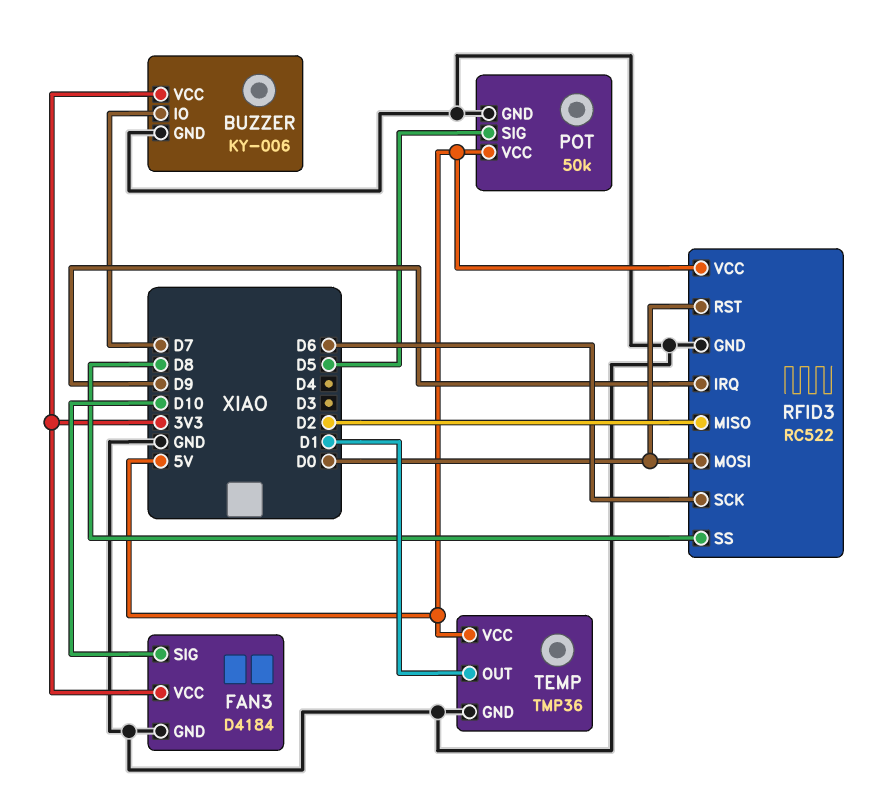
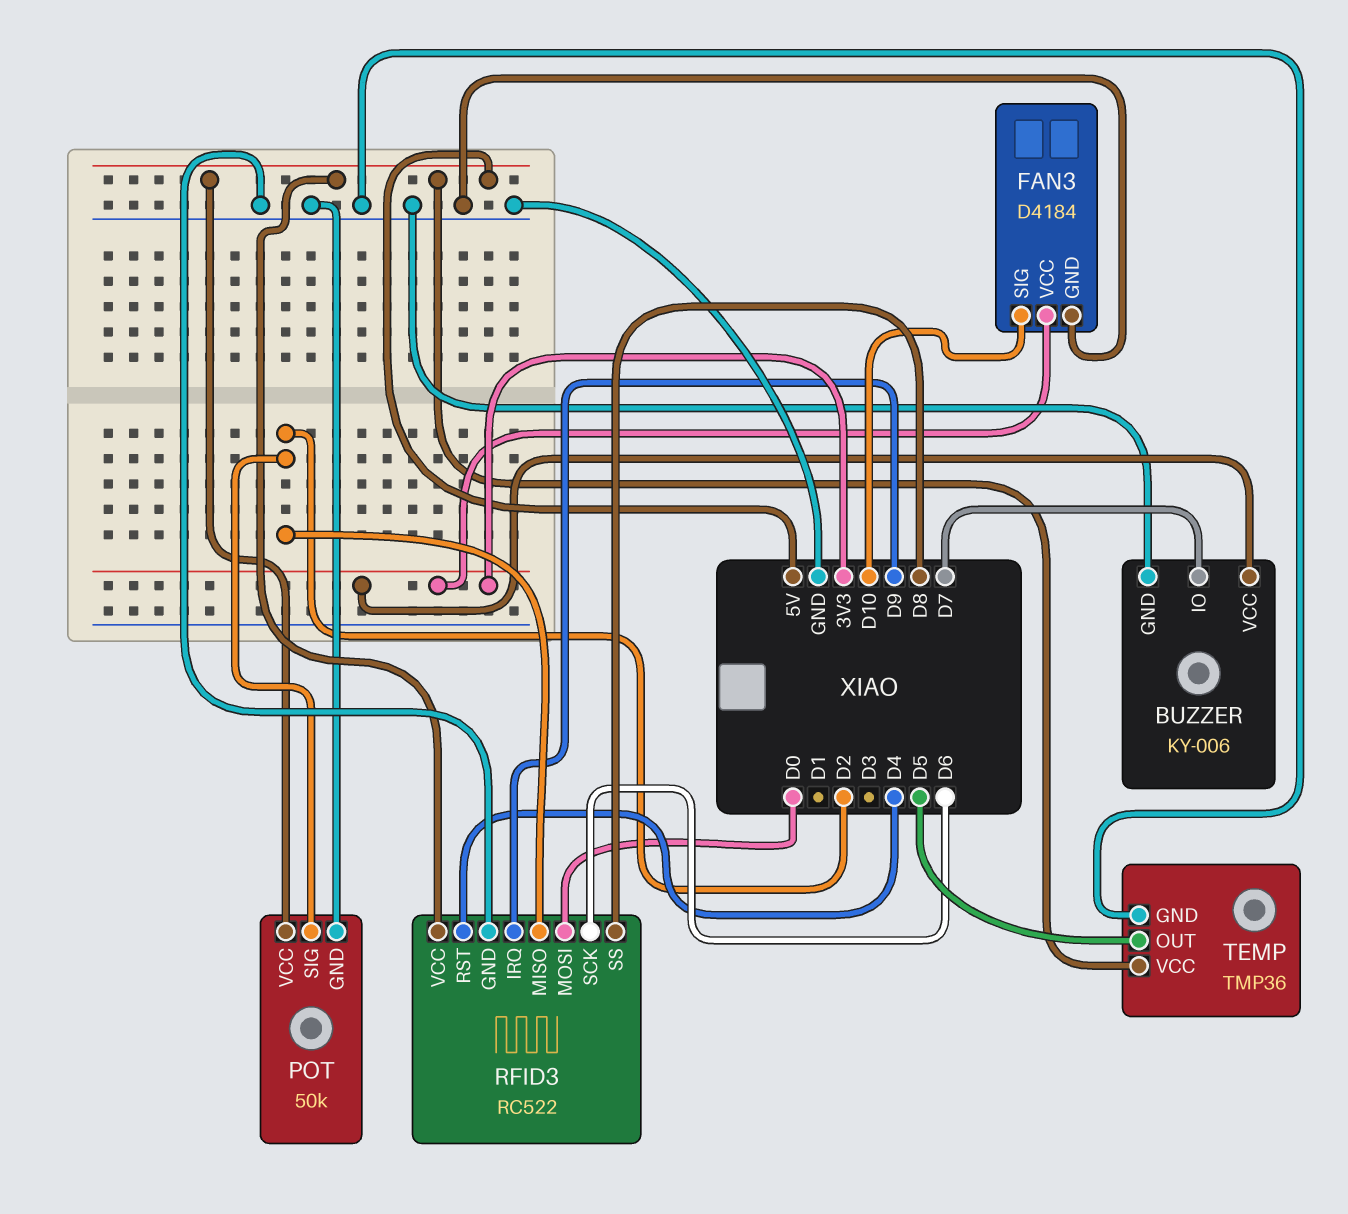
POT pin SIG: D5 -> D2
RFID3 pin RST: D0 -> D4
TEMP pin OUT: D1 -> D5

